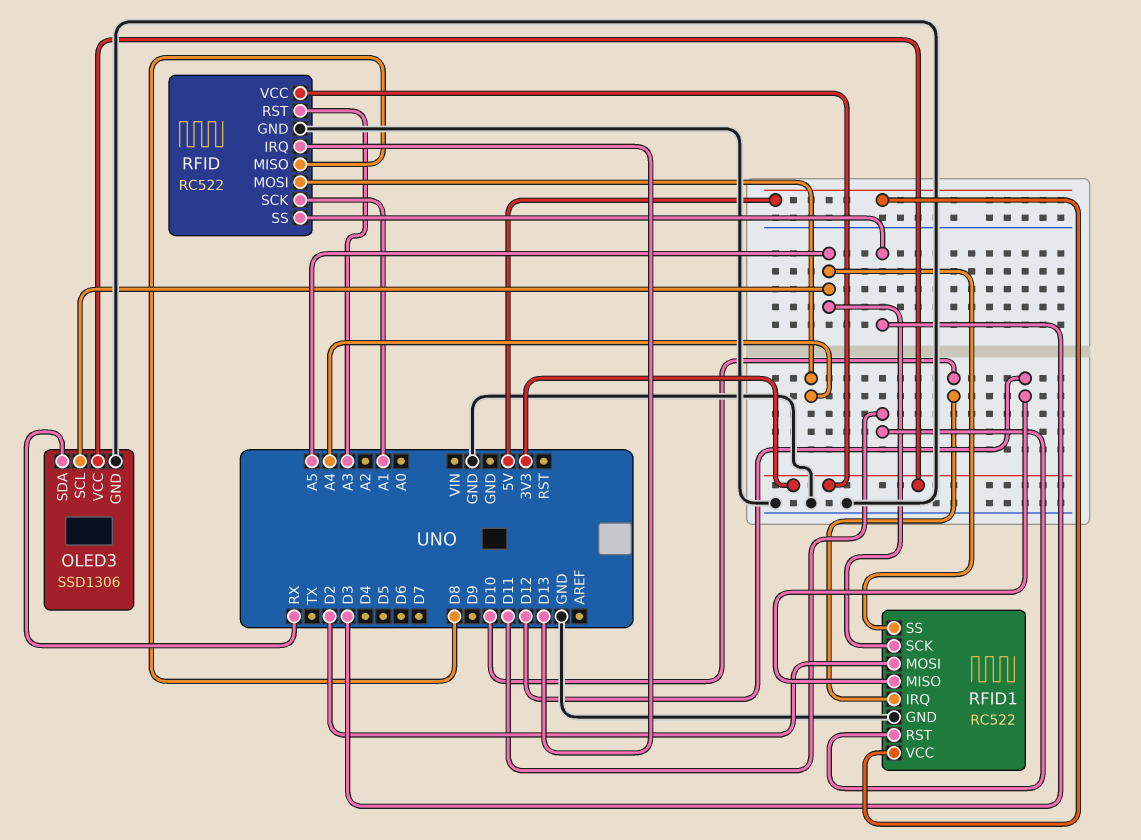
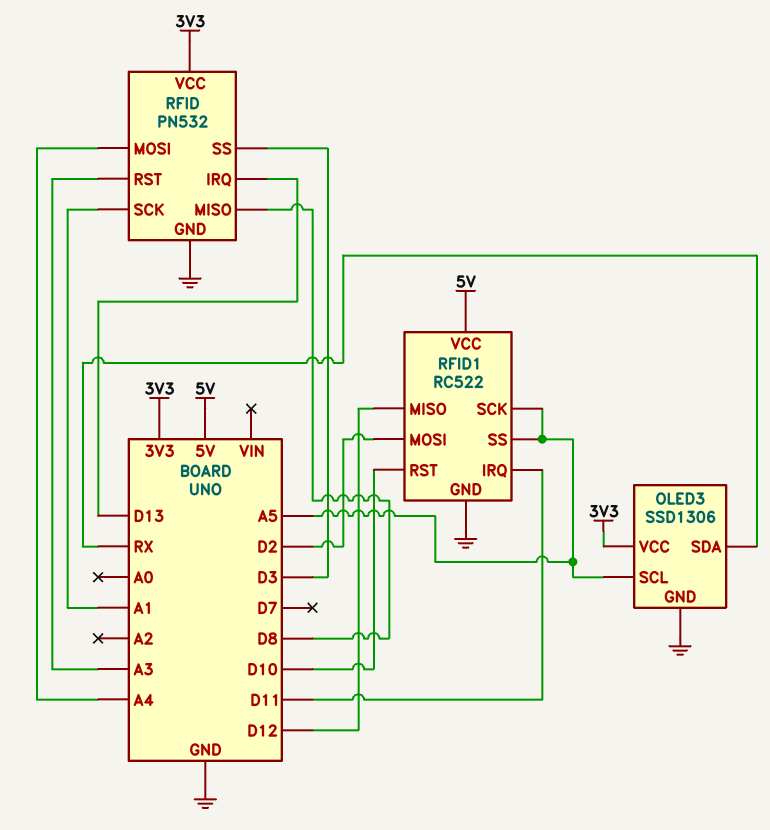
RFID: RC522 -> PN532
RFID1 pin IRQ: D10 -> D11
RFID1 pin RST: D11 -> D10

